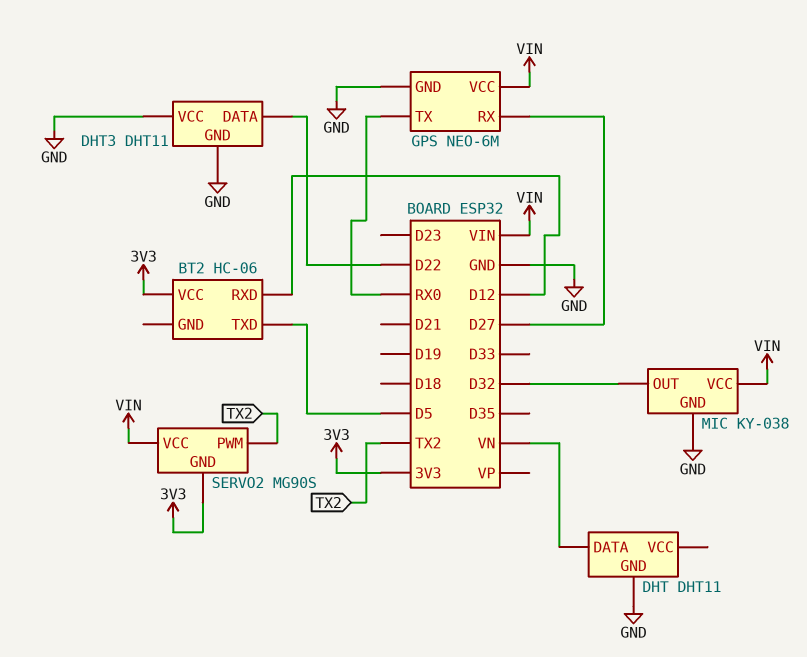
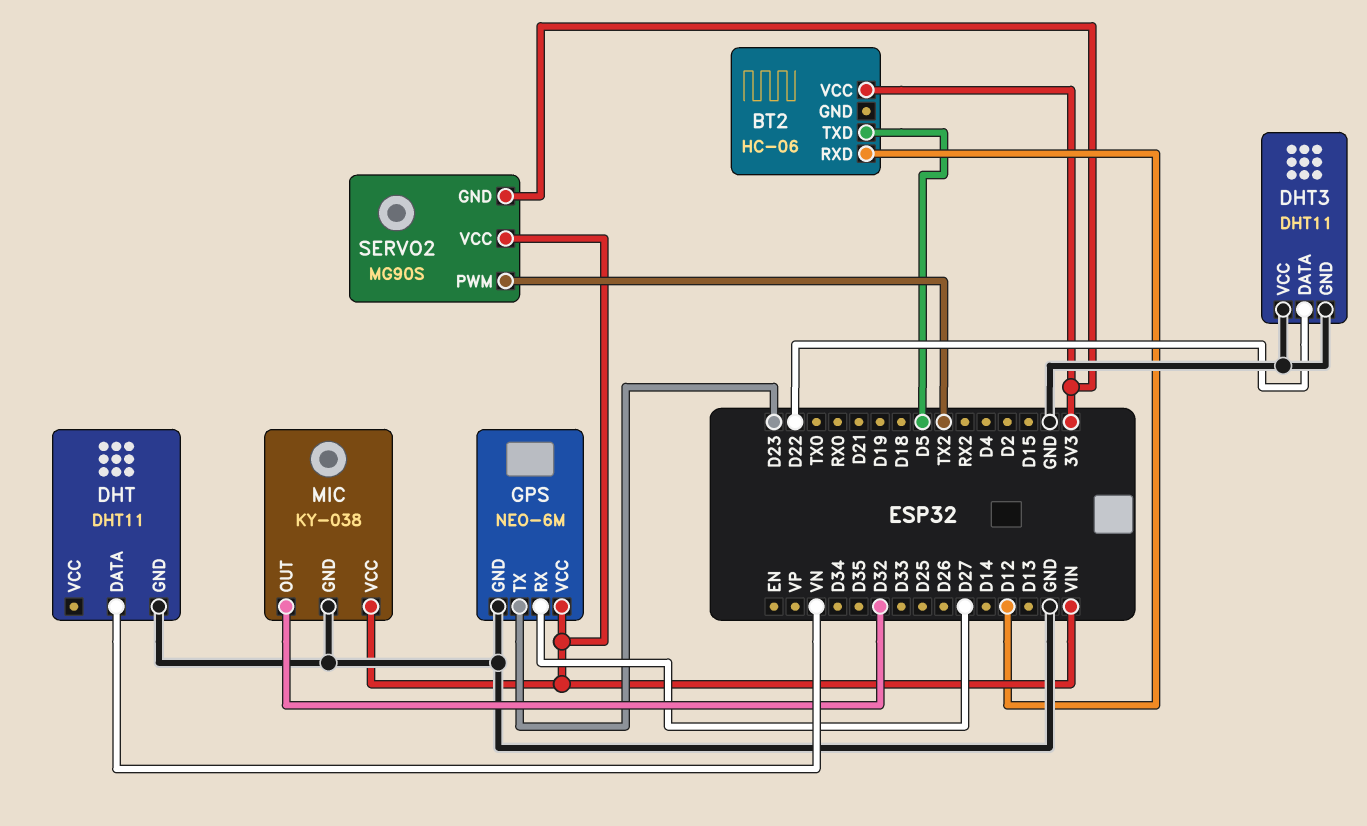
GPS pin TX: RX0 -> D23

